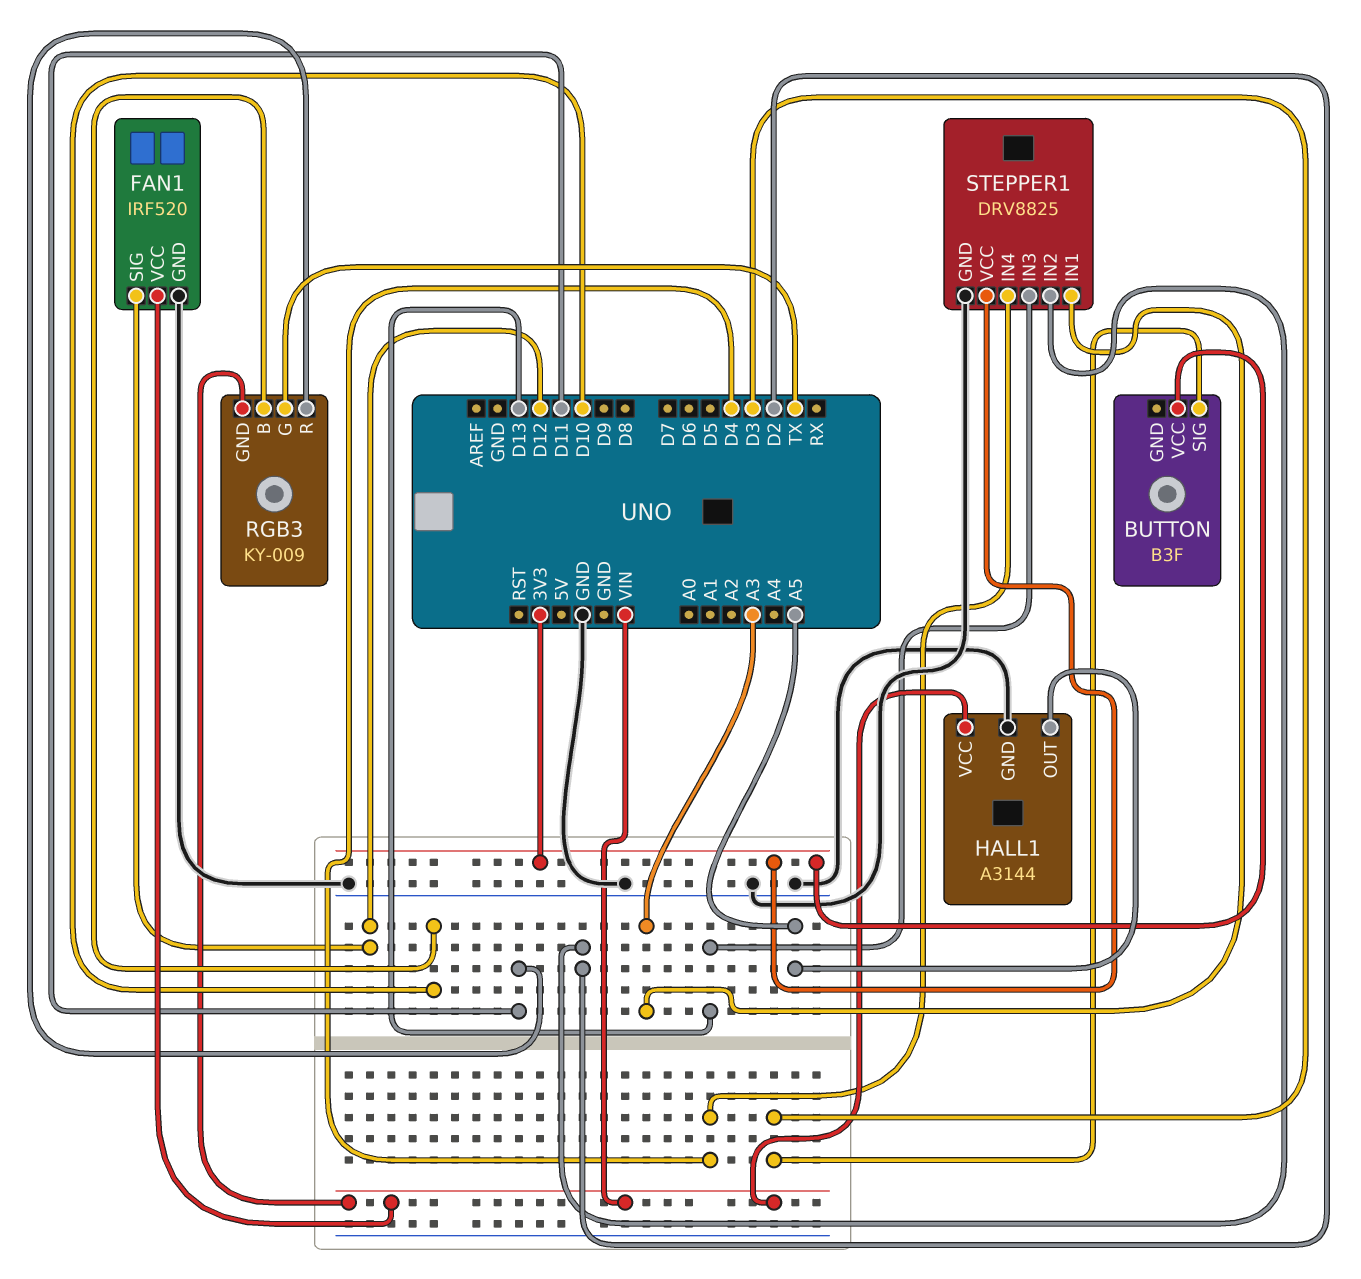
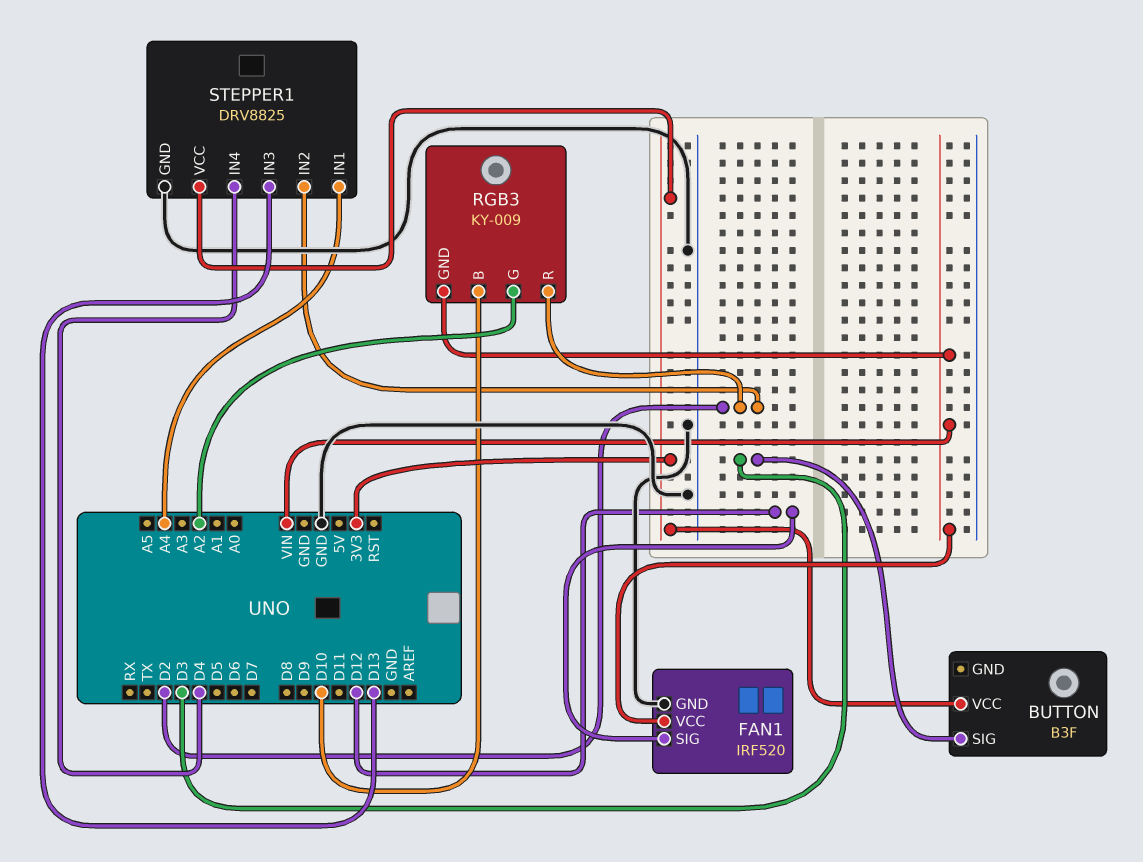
HALL1: A3144 -> none
HALL1 pin GND: GND -> none
HALL1 pin OUT: A5 -> none
HALL1 pin VCC: VIN -> none
RGB3 pin G: TX -> A2
RGB3 pin R: D11 -> D2
STEPPER1 pin IN1: A3 -> A4

